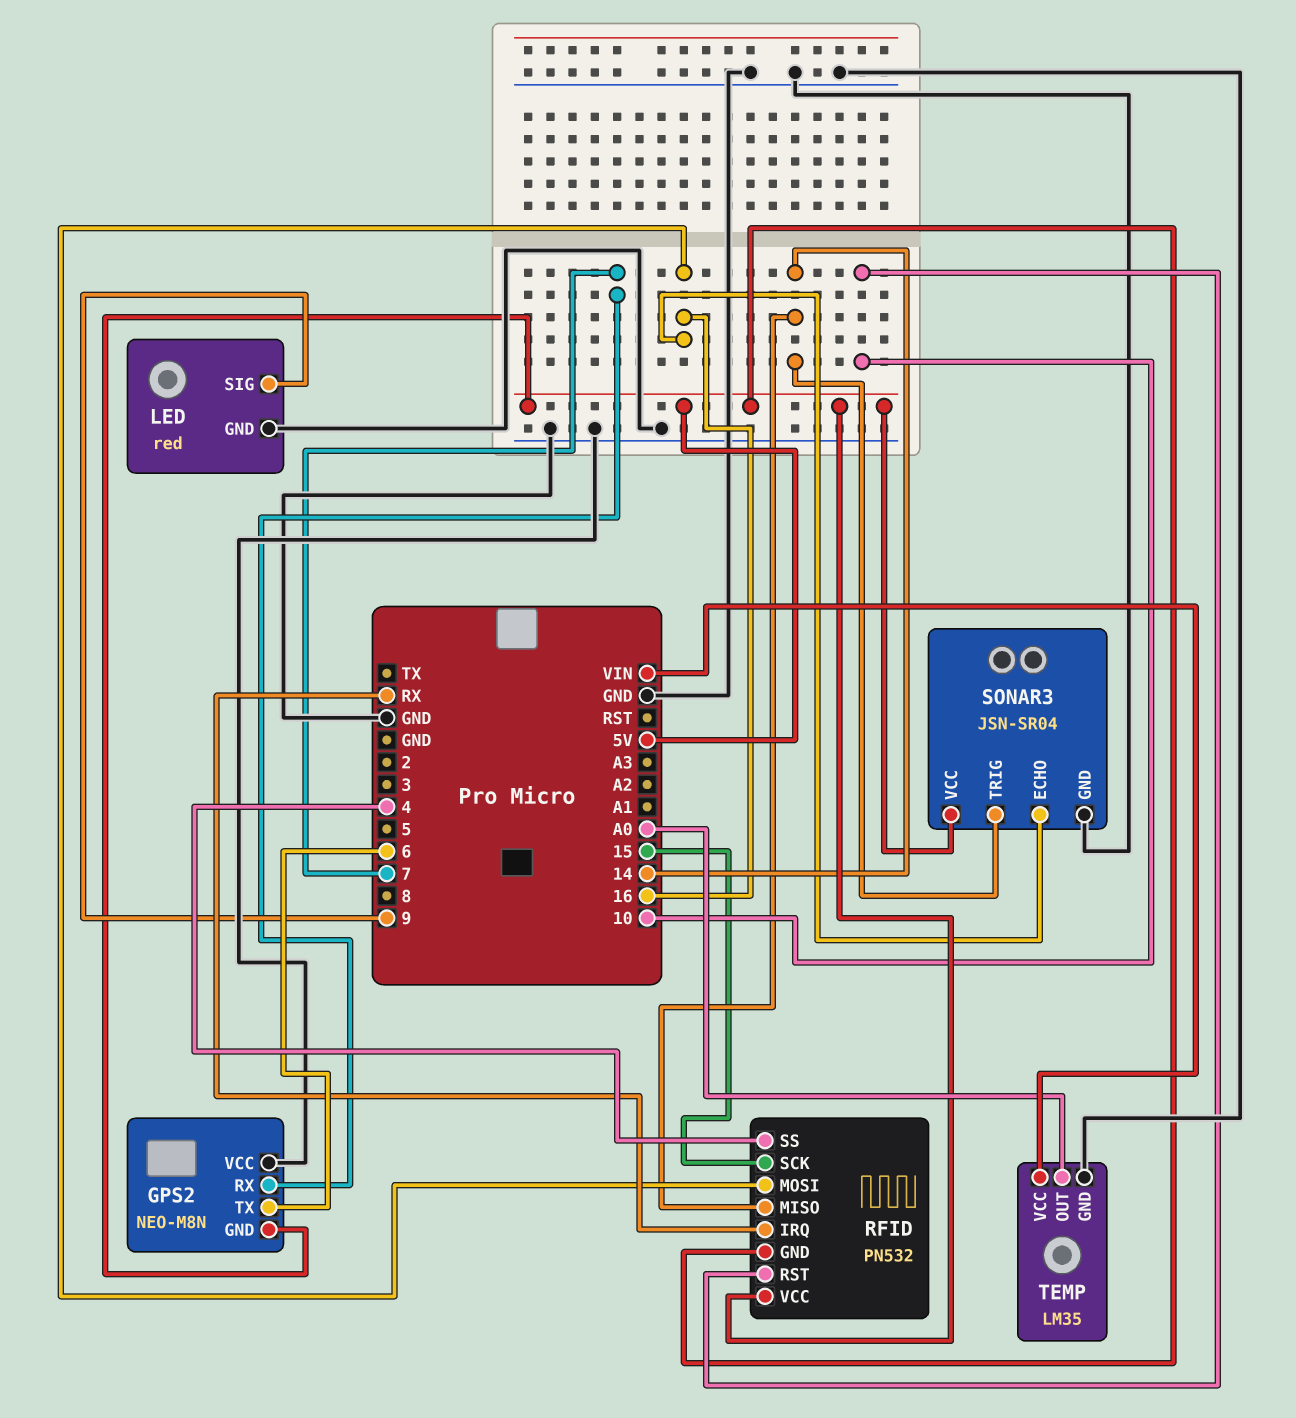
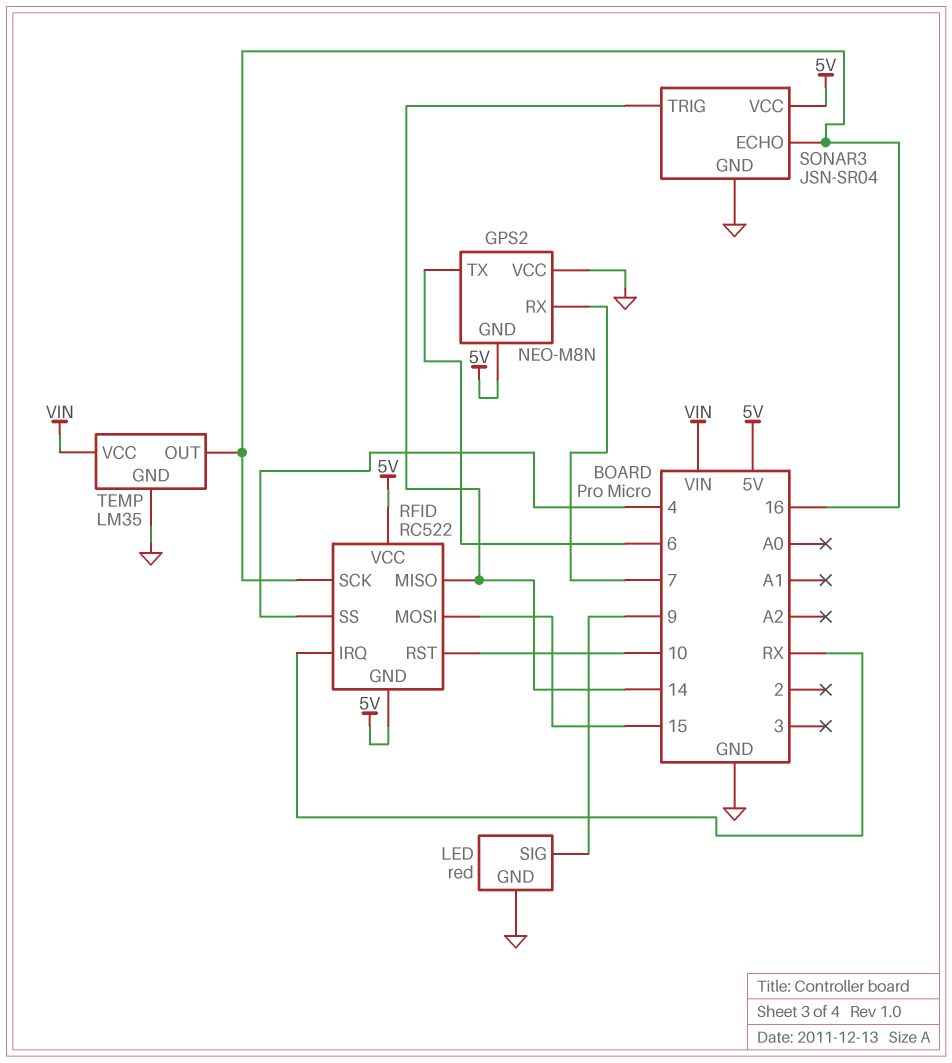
RFID: PN532 -> RC522
RFID pin MOSI: 16 -> 15
RFID pin SCK: 15 -> 16
TEMP pin OUT: A0 -> 16

